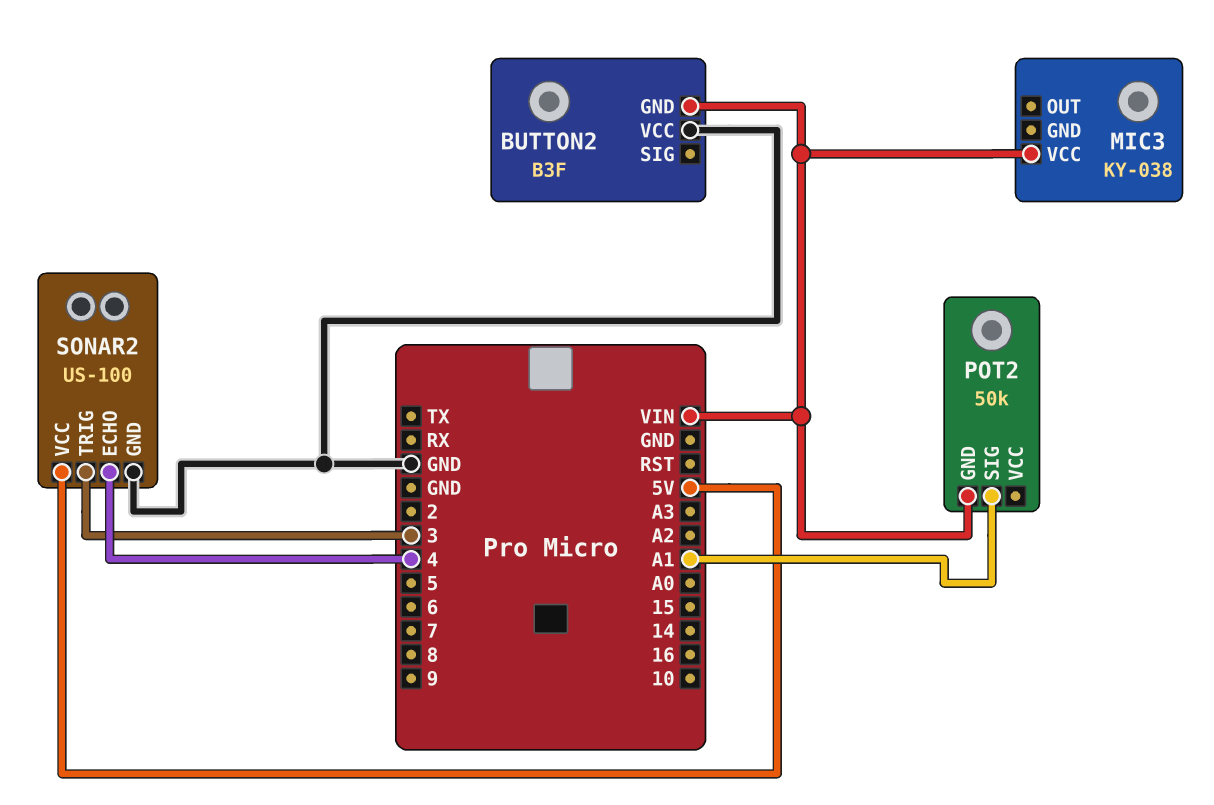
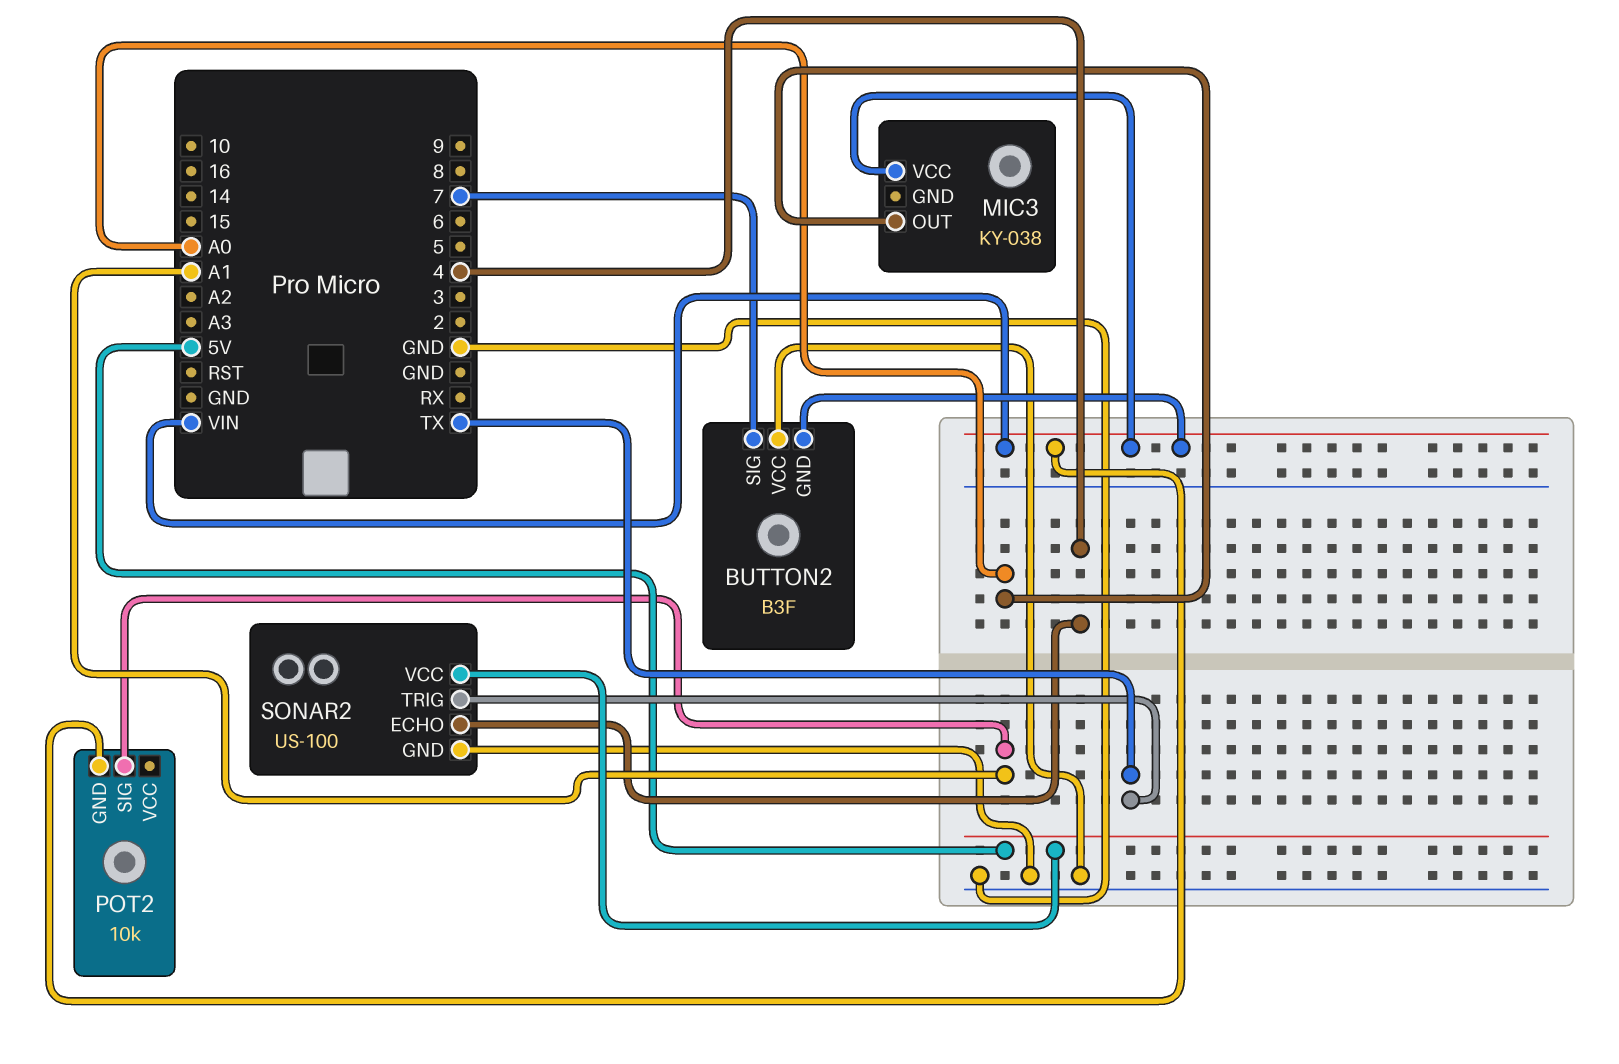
BUTTON2 pin SIG: none -> 7
MIC3 pin OUT: none -> A0
POT2: 50k -> 10k
SONAR2 pin TRIG: 3 -> TX

